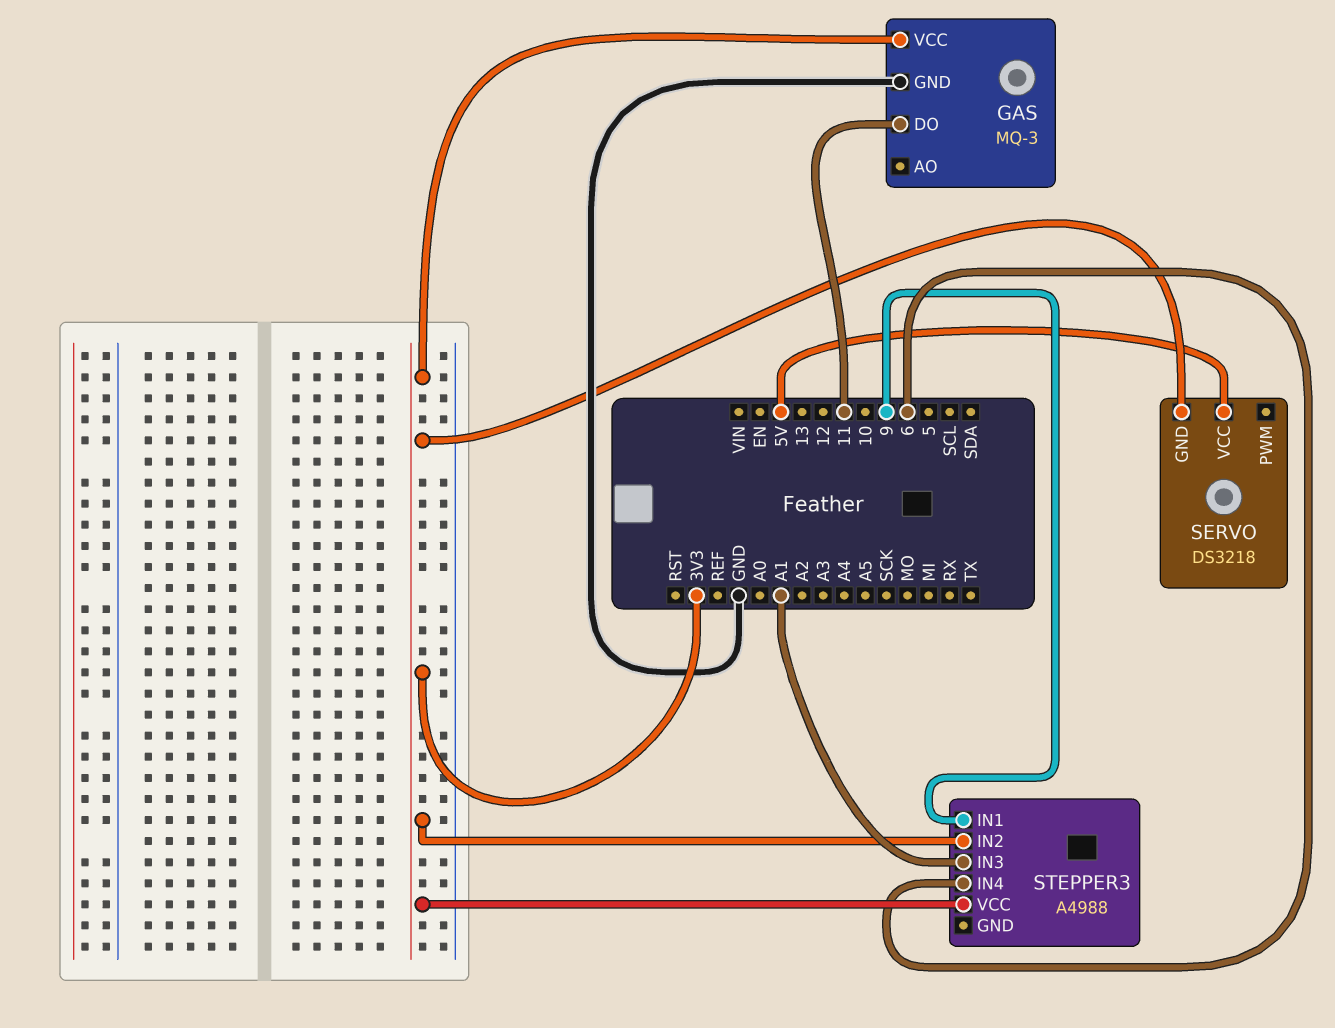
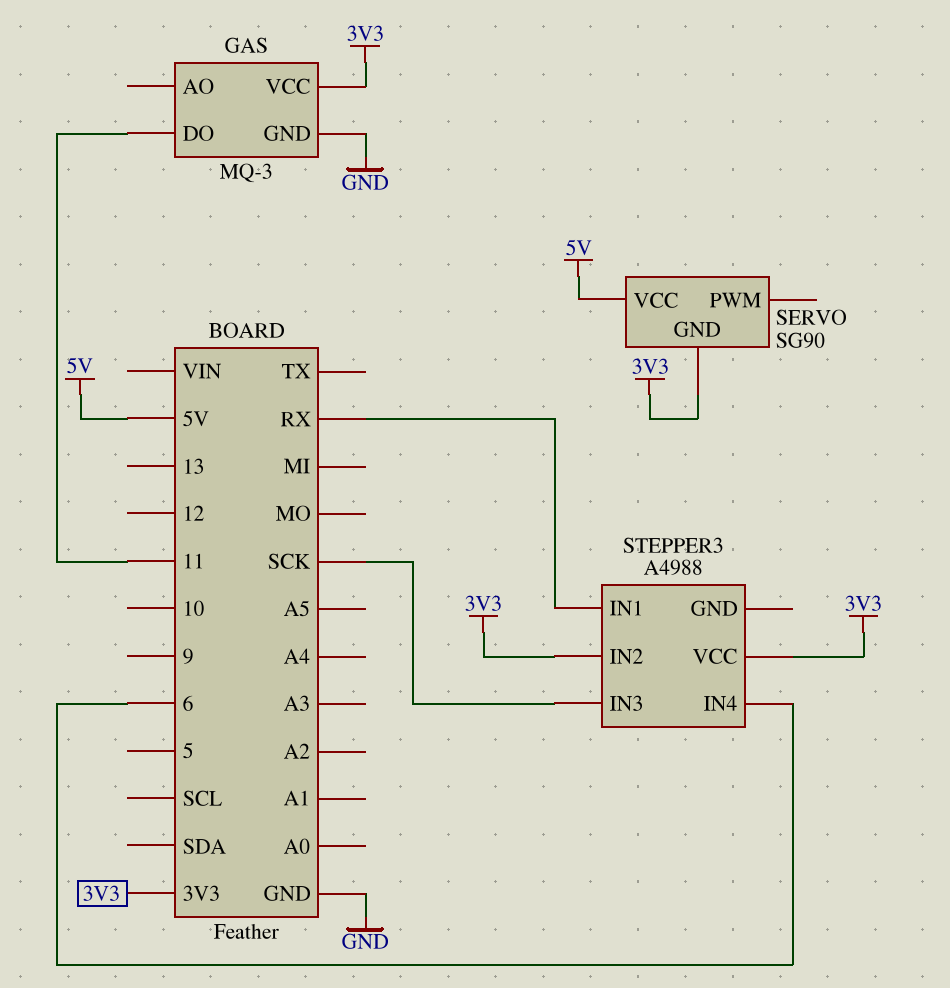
SERVO: DS3218 -> SG90
STEPPER3 pin IN1: 9 -> RX
STEPPER3 pin IN3: A1 -> SCK

